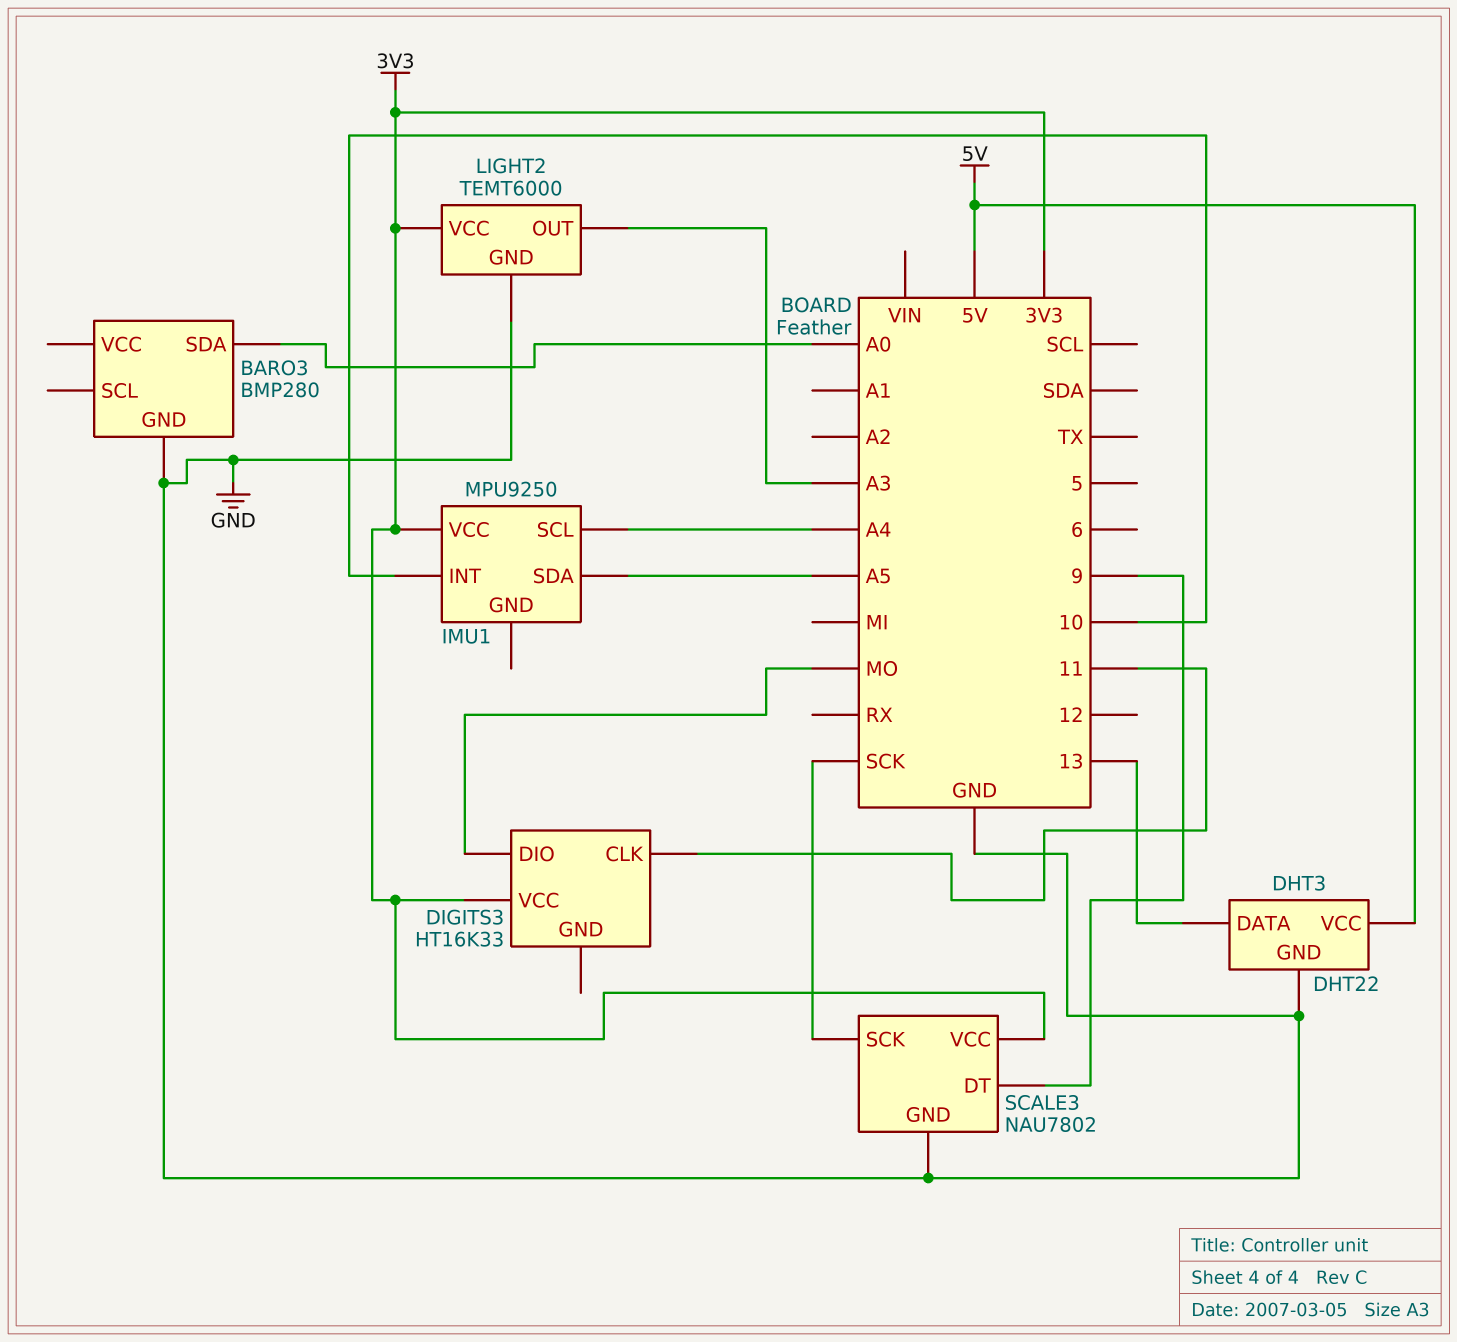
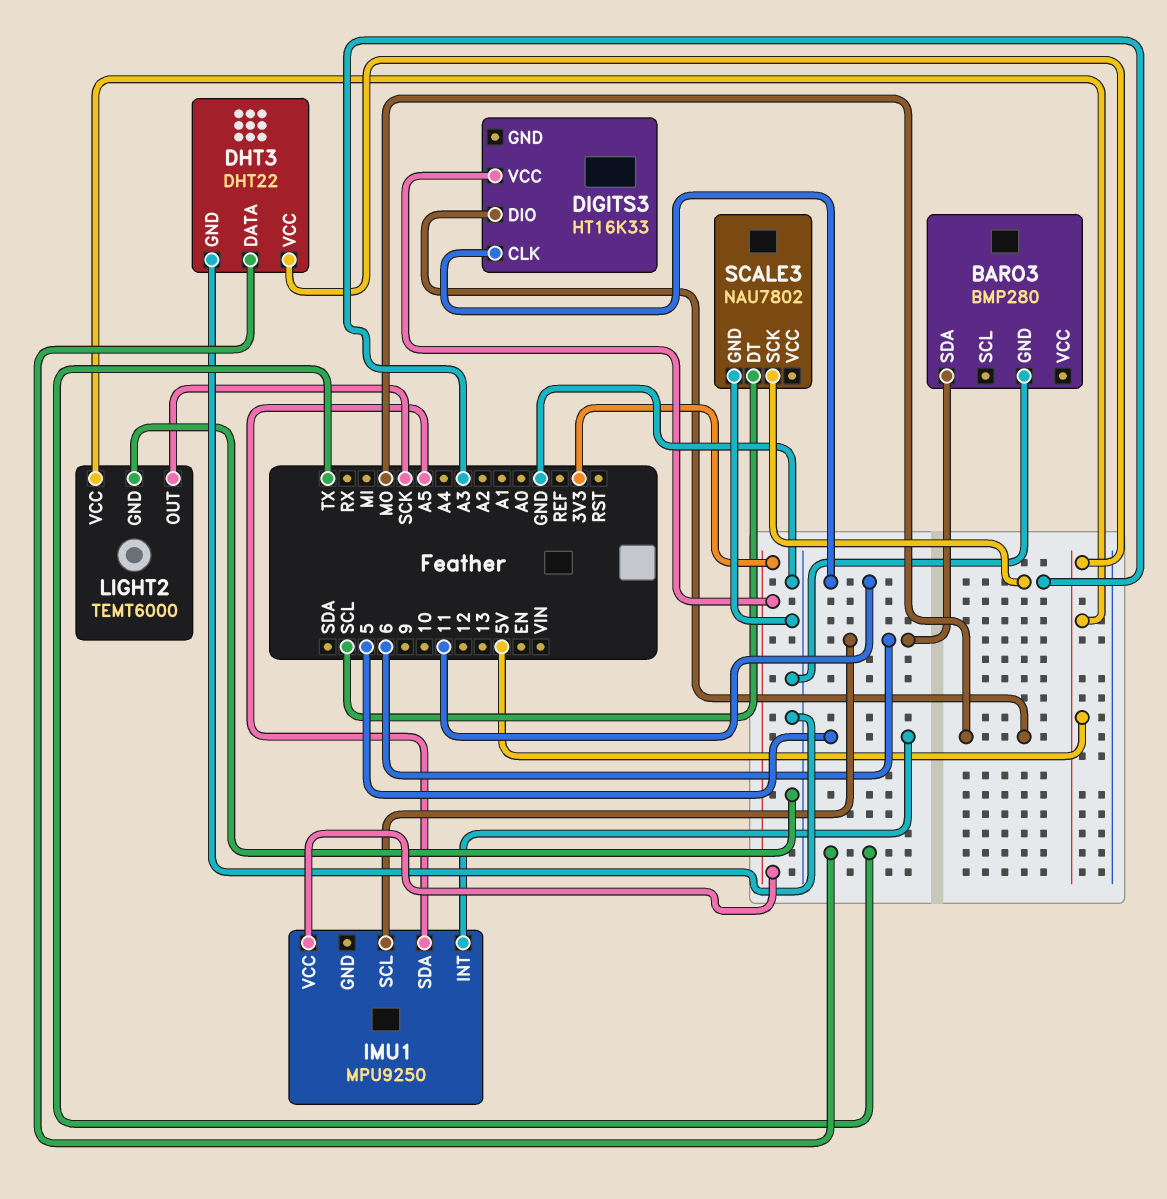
BARO3 pin SDA: A0 -> 6
DHT3 pin DATA: 13 -> TX
IMU1 pin INT: 10 -> 5
IMU1 pin SCL: A4 -> 6
LIGHT2 pin OUT: A3 -> SCK
LIGHT2 pin VCC: 3V3 -> 5V
SCALE3 pin DT: 9 -> SCL
SCALE3 pin SCK: SCK -> A3
SCALE3 pin VCC: 3V3 -> none

